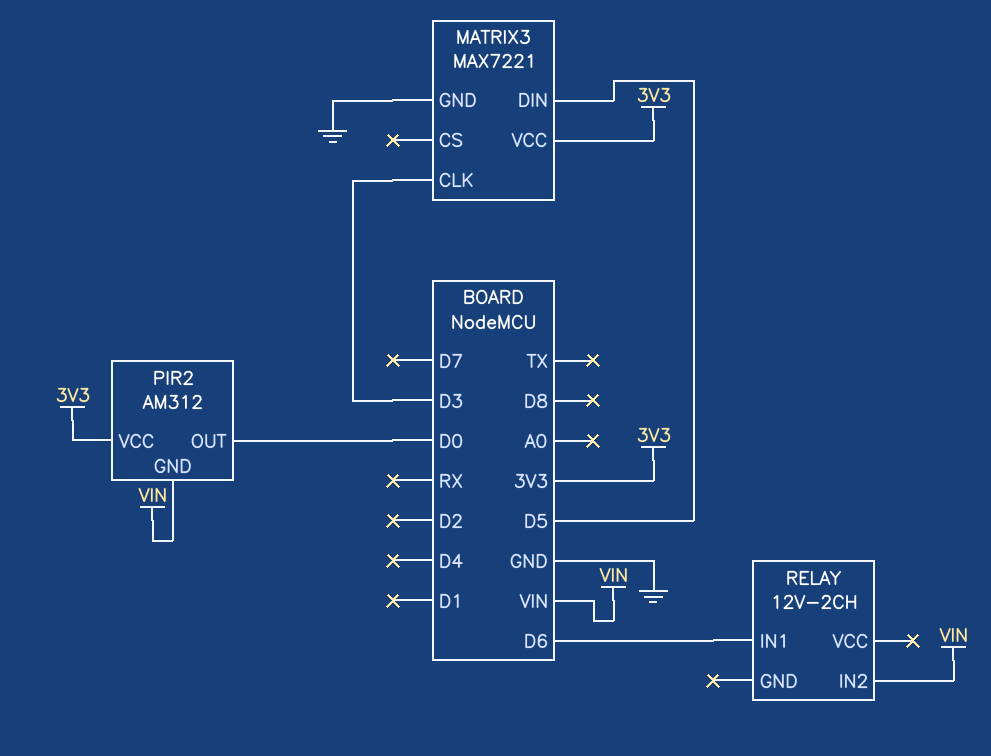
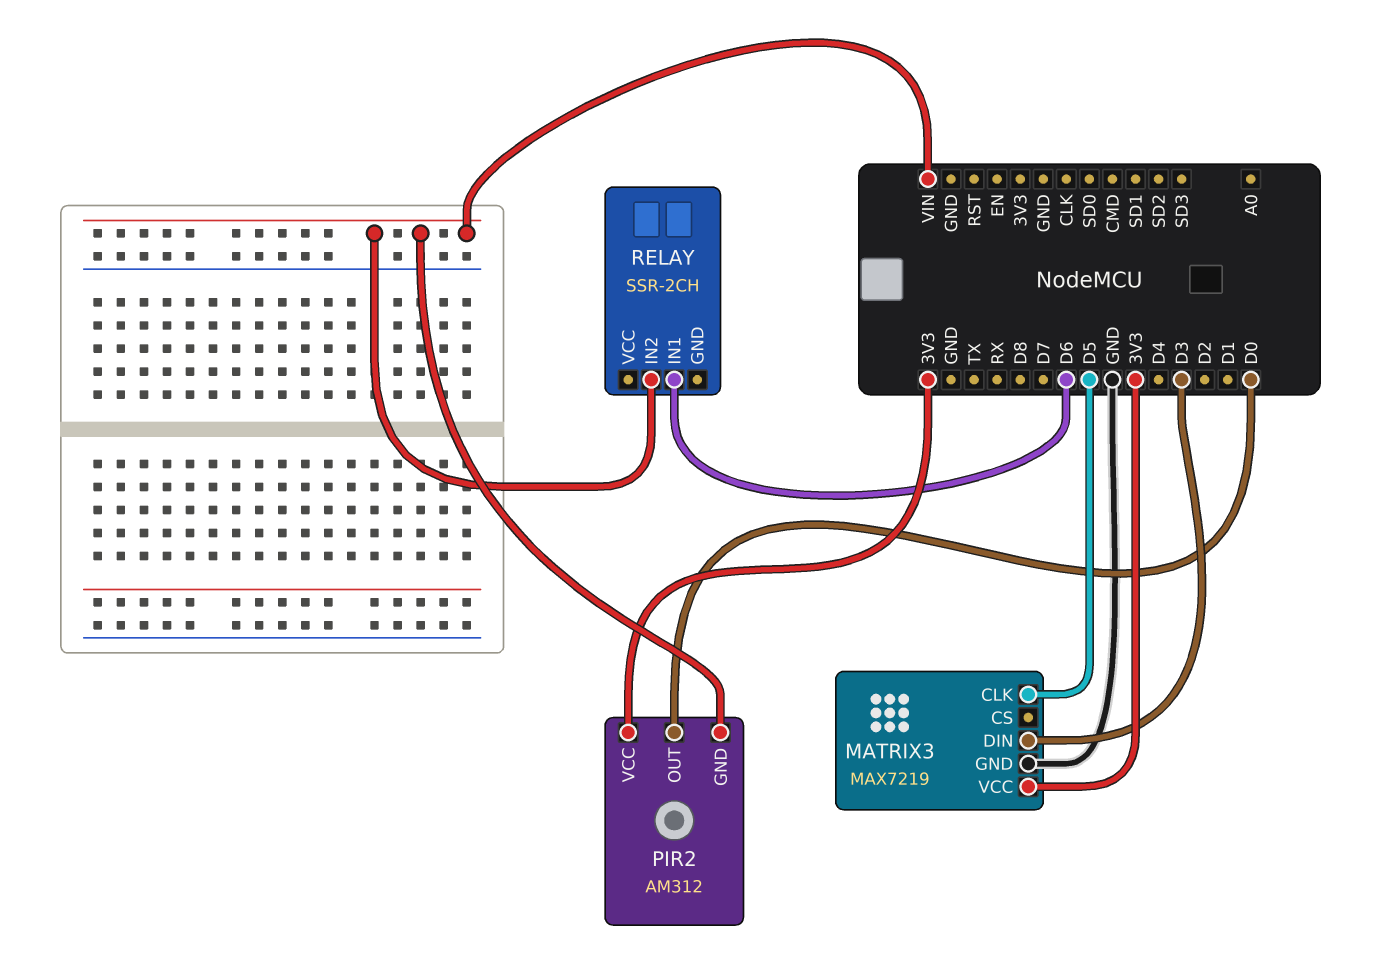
MATRIX3: MAX7221 -> MAX7219
MATRIX3 pin CLK: D3 -> D5
MATRIX3 pin DIN: D5 -> D3
RELAY: 12V-2CH -> SSR-2CH

